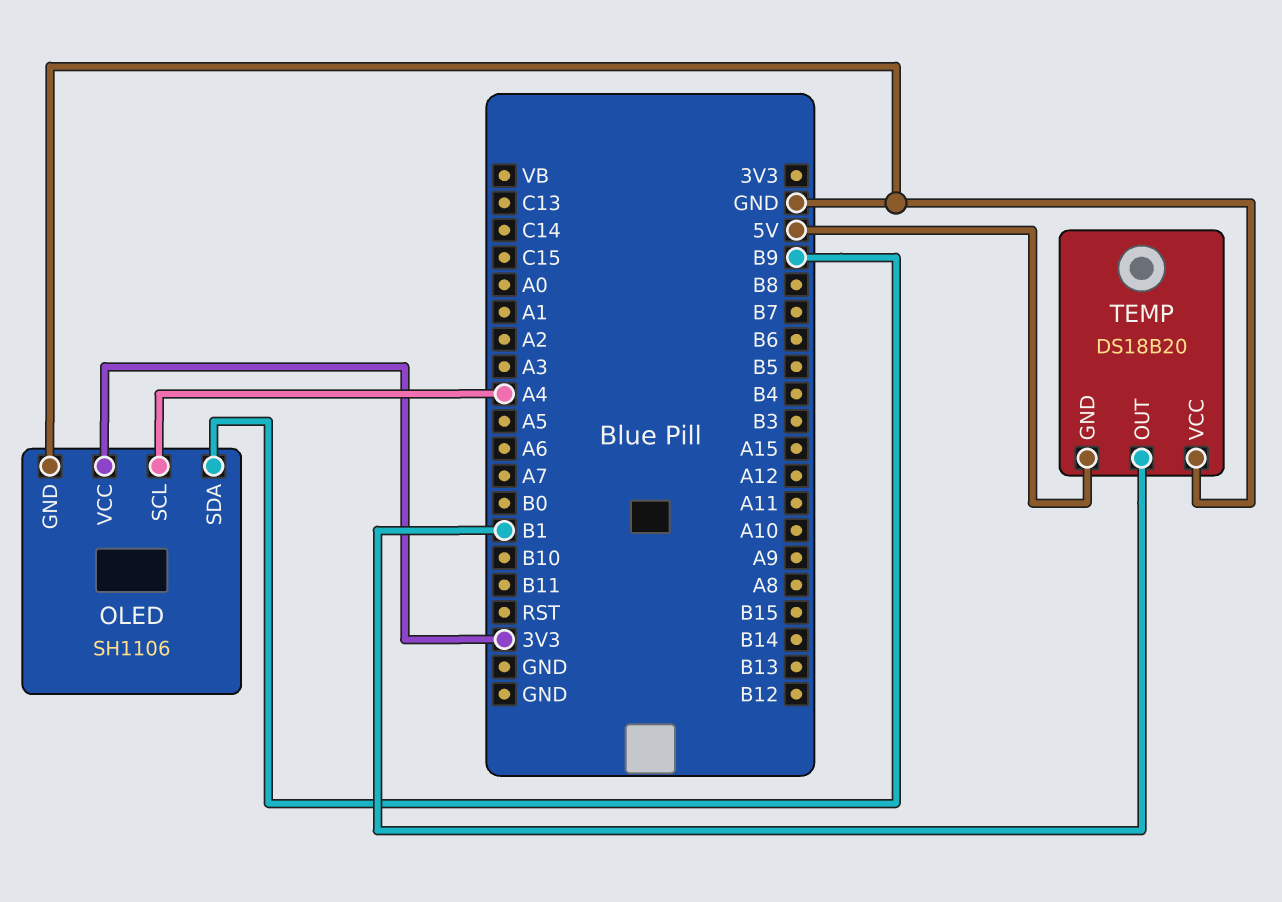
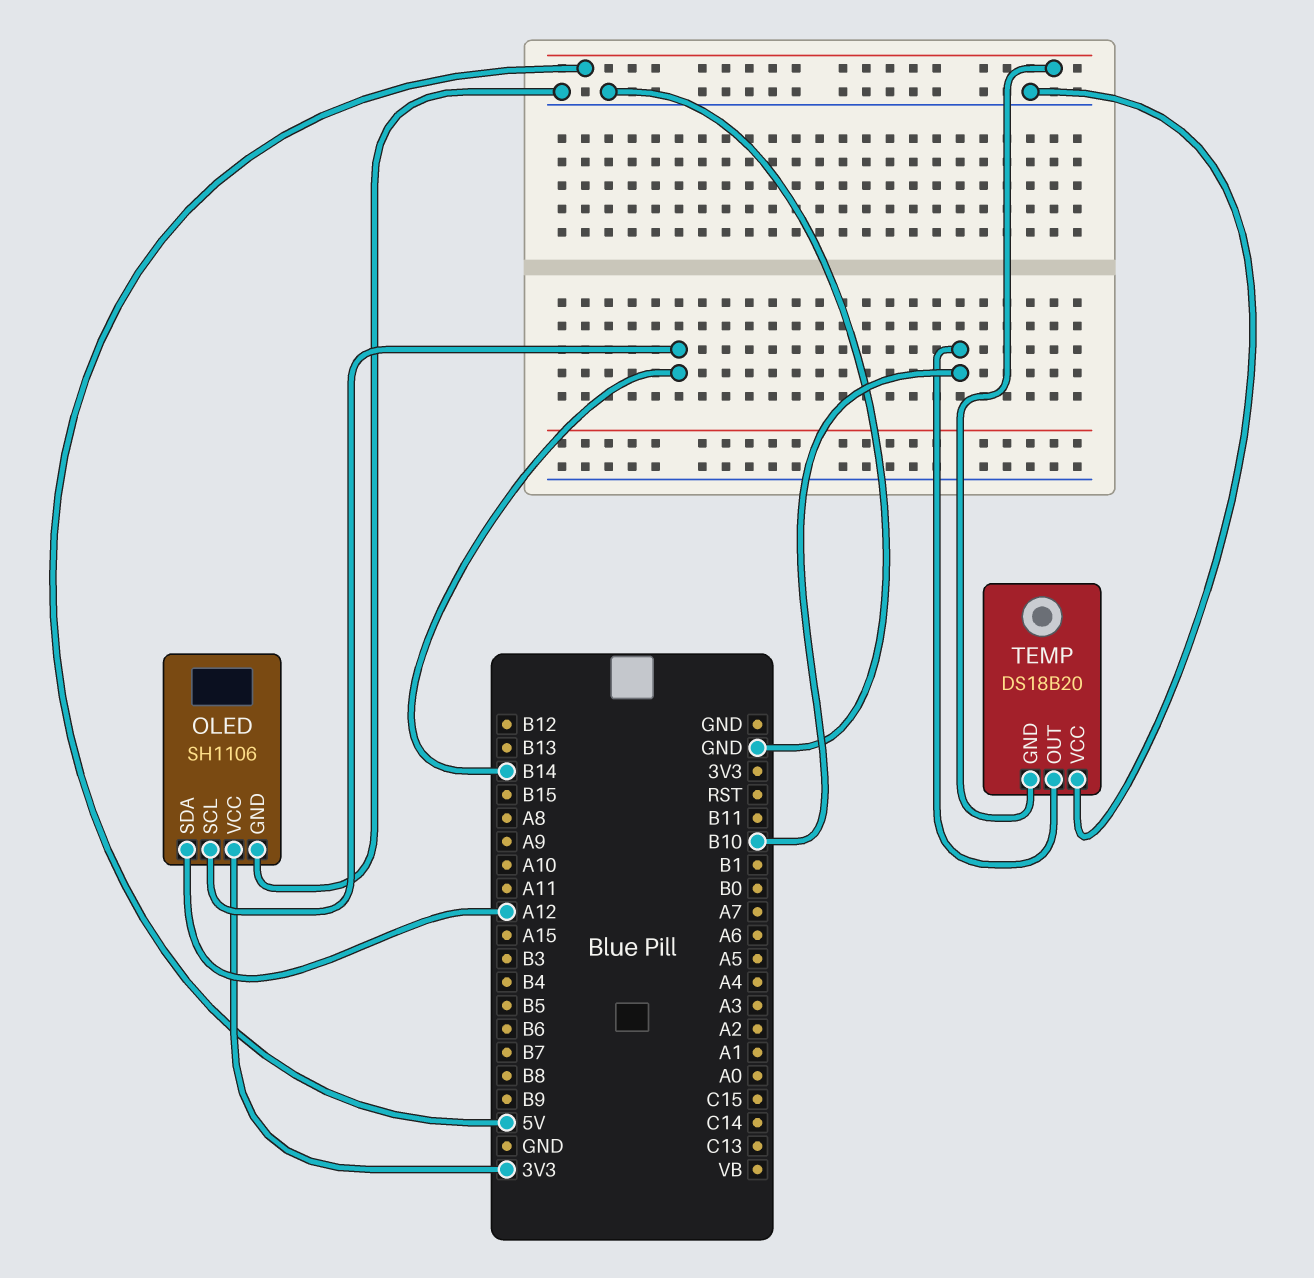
OLED pin SCL: A4 -> B14
OLED pin SDA: B9 -> A12
TEMP pin OUT: B1 -> B10

